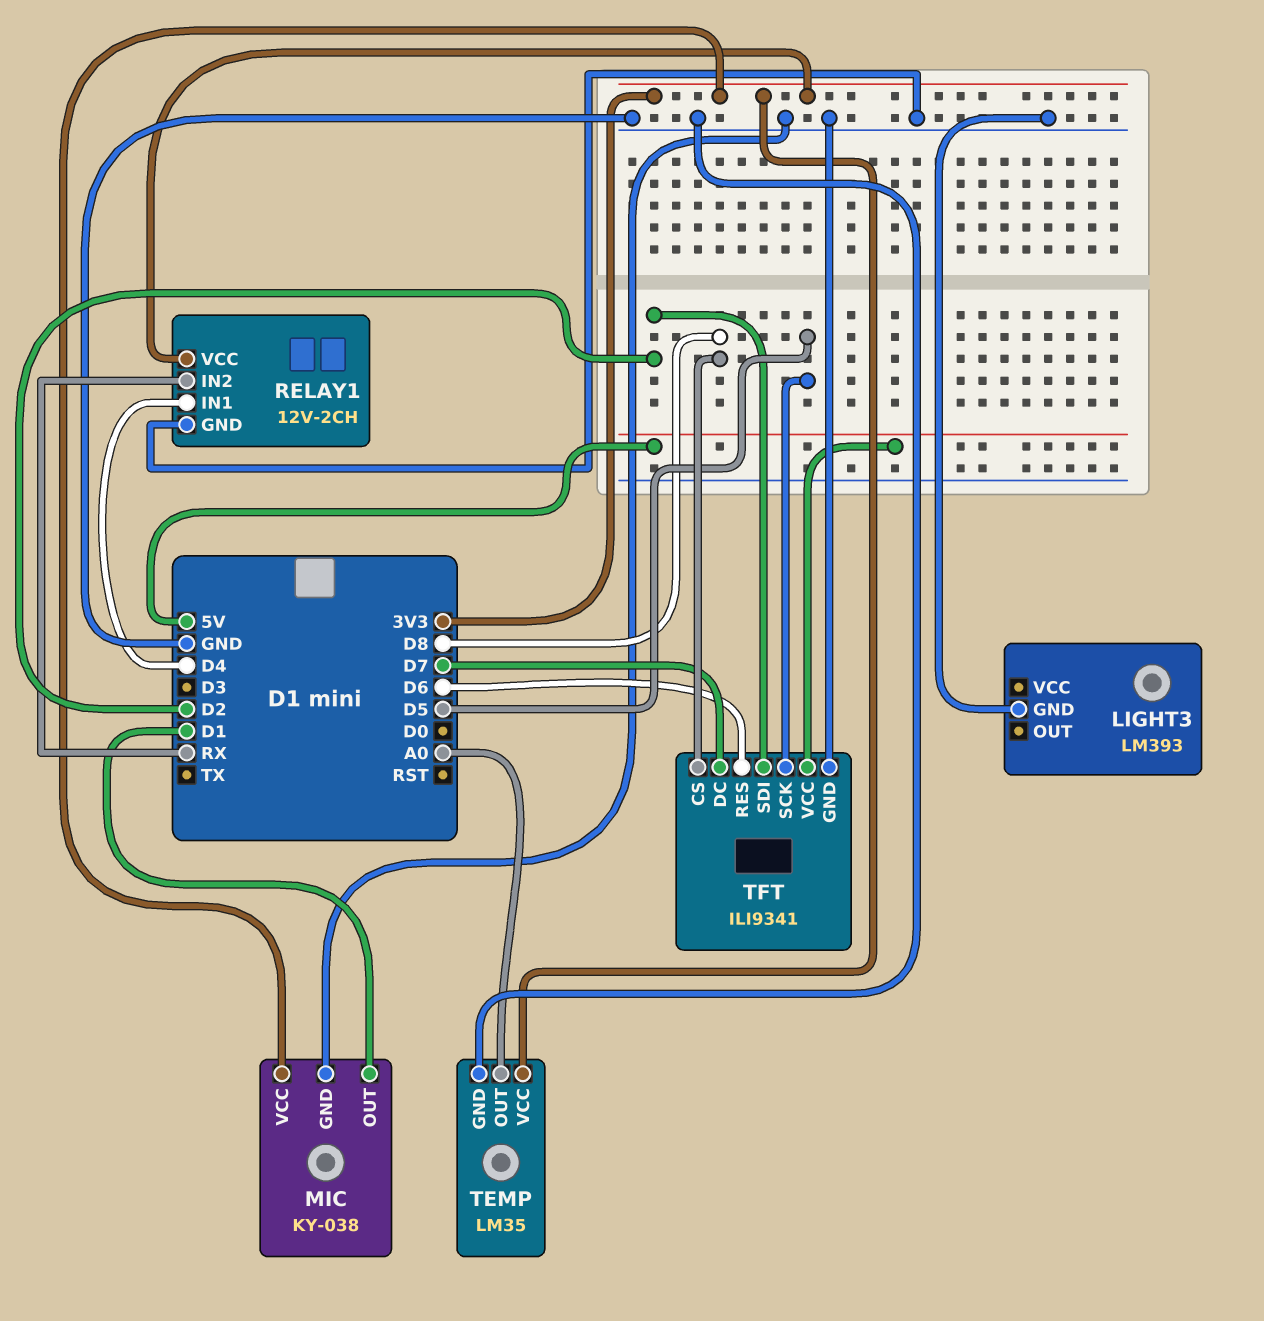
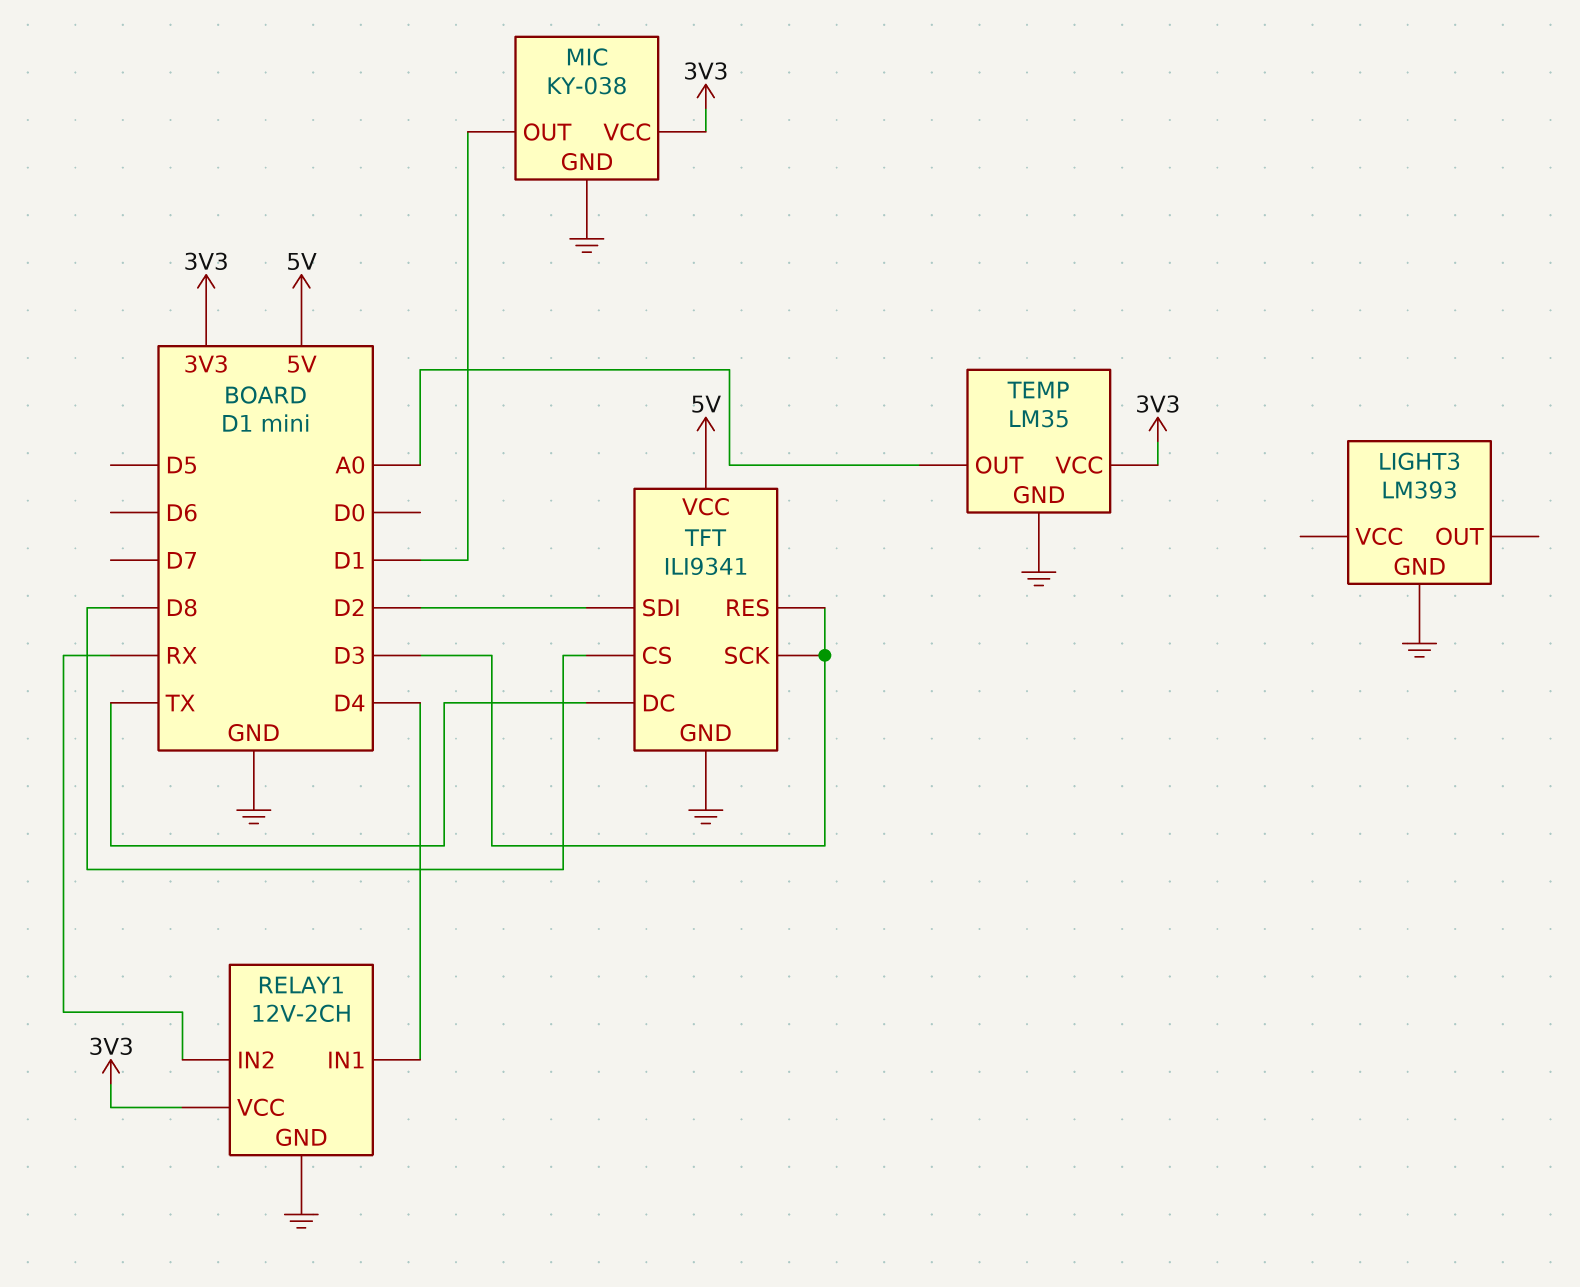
TFT pin DC: D7 -> TX
TFT pin RES: D6 -> D3
TFT pin SCK: D5 -> D3

